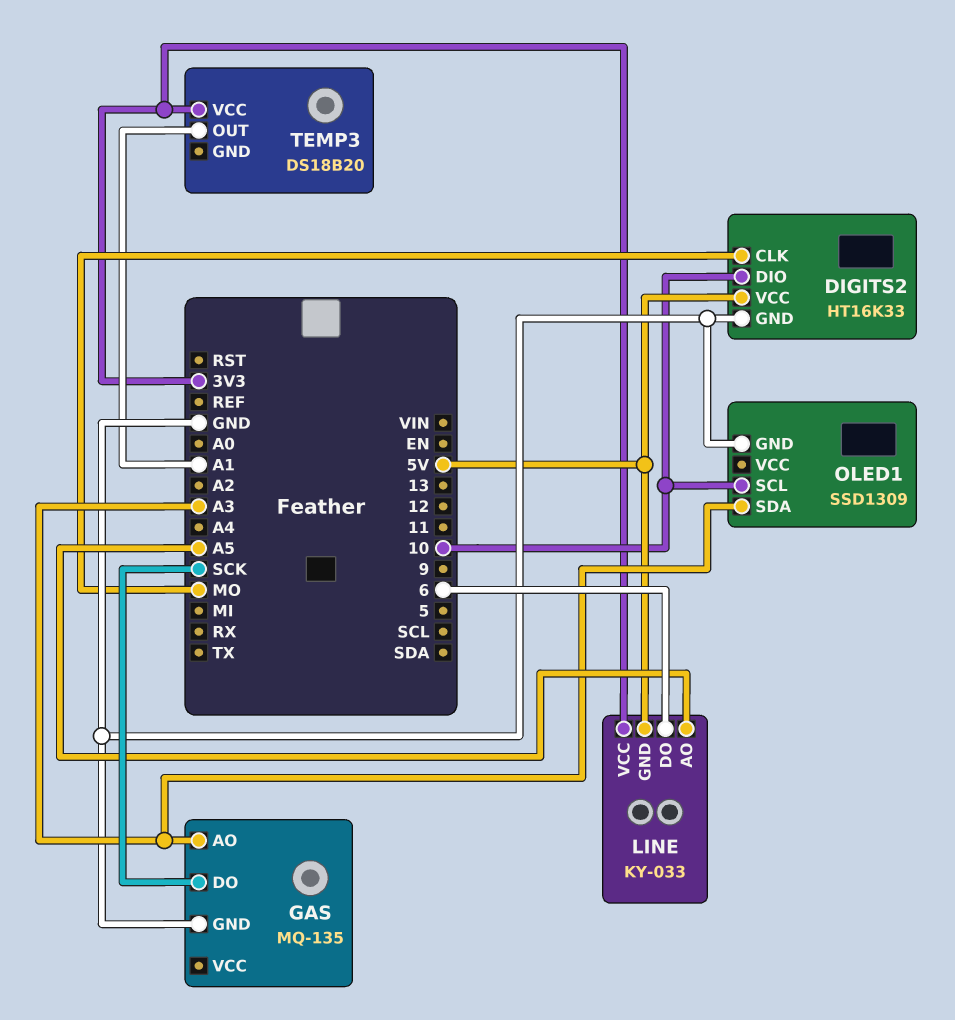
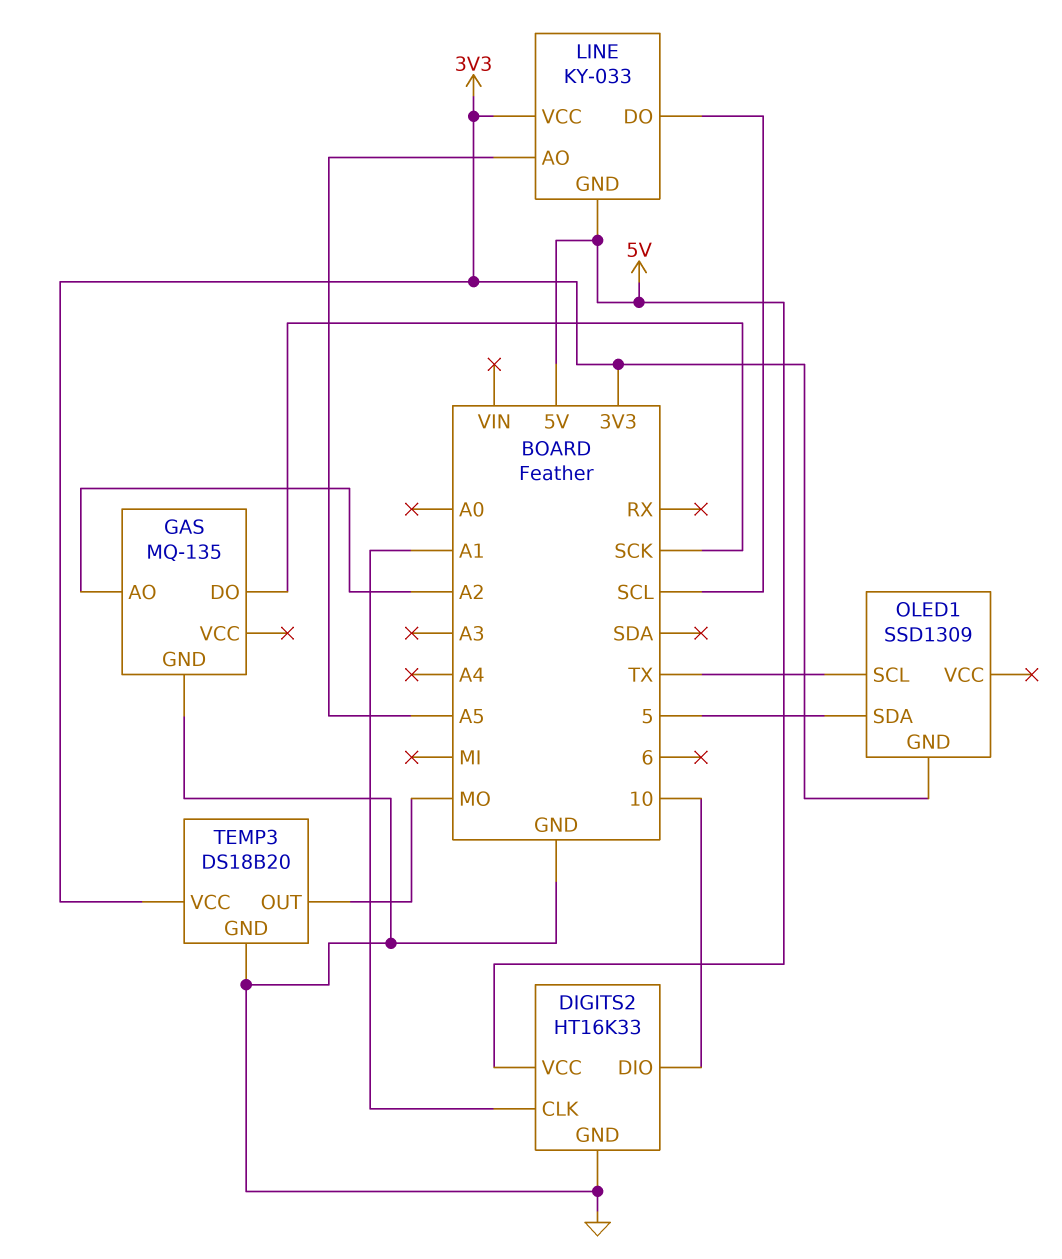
DIGITS2 pin CLK: MO -> A1
GAS pin AO: A3 -> A2
LINE pin DO: 6 -> SCL
OLED1 pin GND: GND -> 3V3
OLED1 pin SCL: 10 -> TX
OLED1 pin SDA: A3 -> 5
TEMP3 pin GND: none -> GND
TEMP3 pin OUT: A1 -> MO

